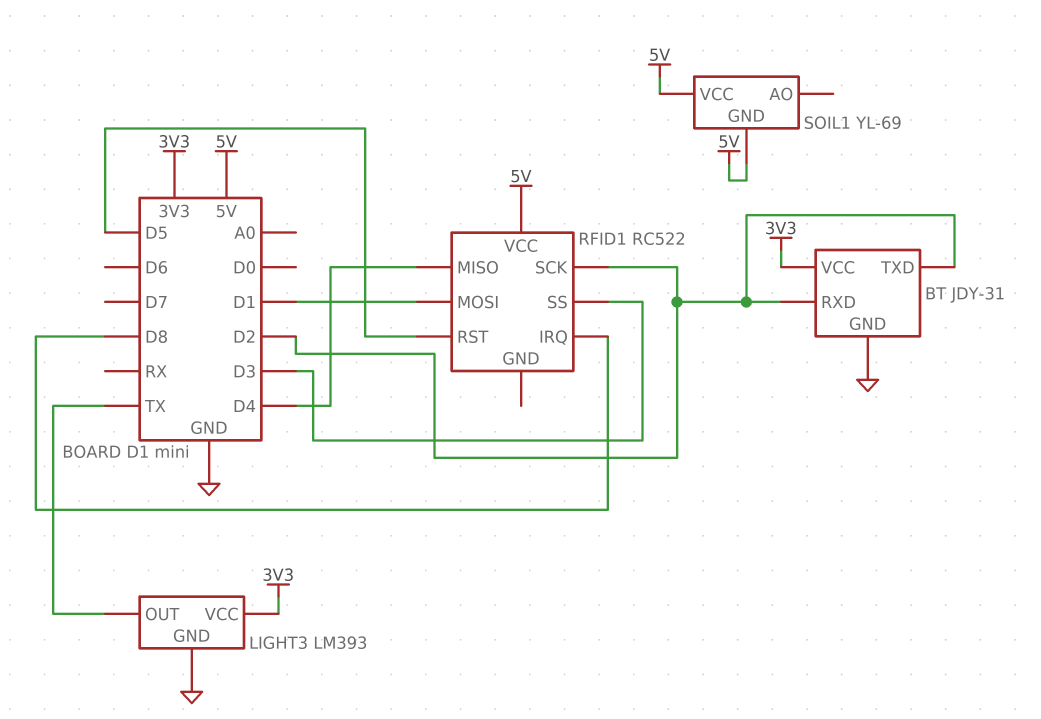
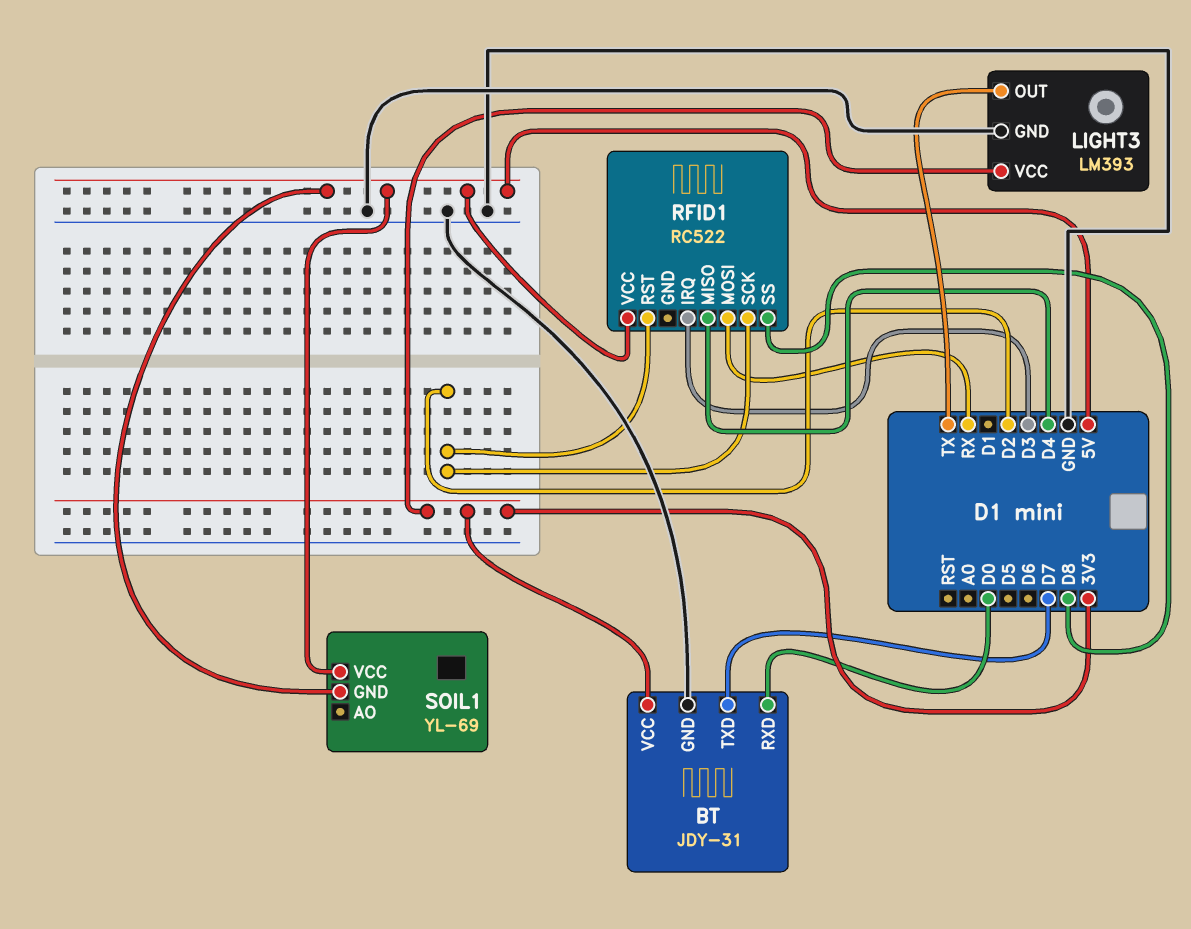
BT pin RXD: D2 -> D0
BT pin TXD: D2 -> D7
RFID1 pin IRQ: D8 -> D3
RFID1 pin MOSI: D1 -> RX
RFID1 pin RST: D5 -> D2
RFID1 pin SS: D3 -> D8

